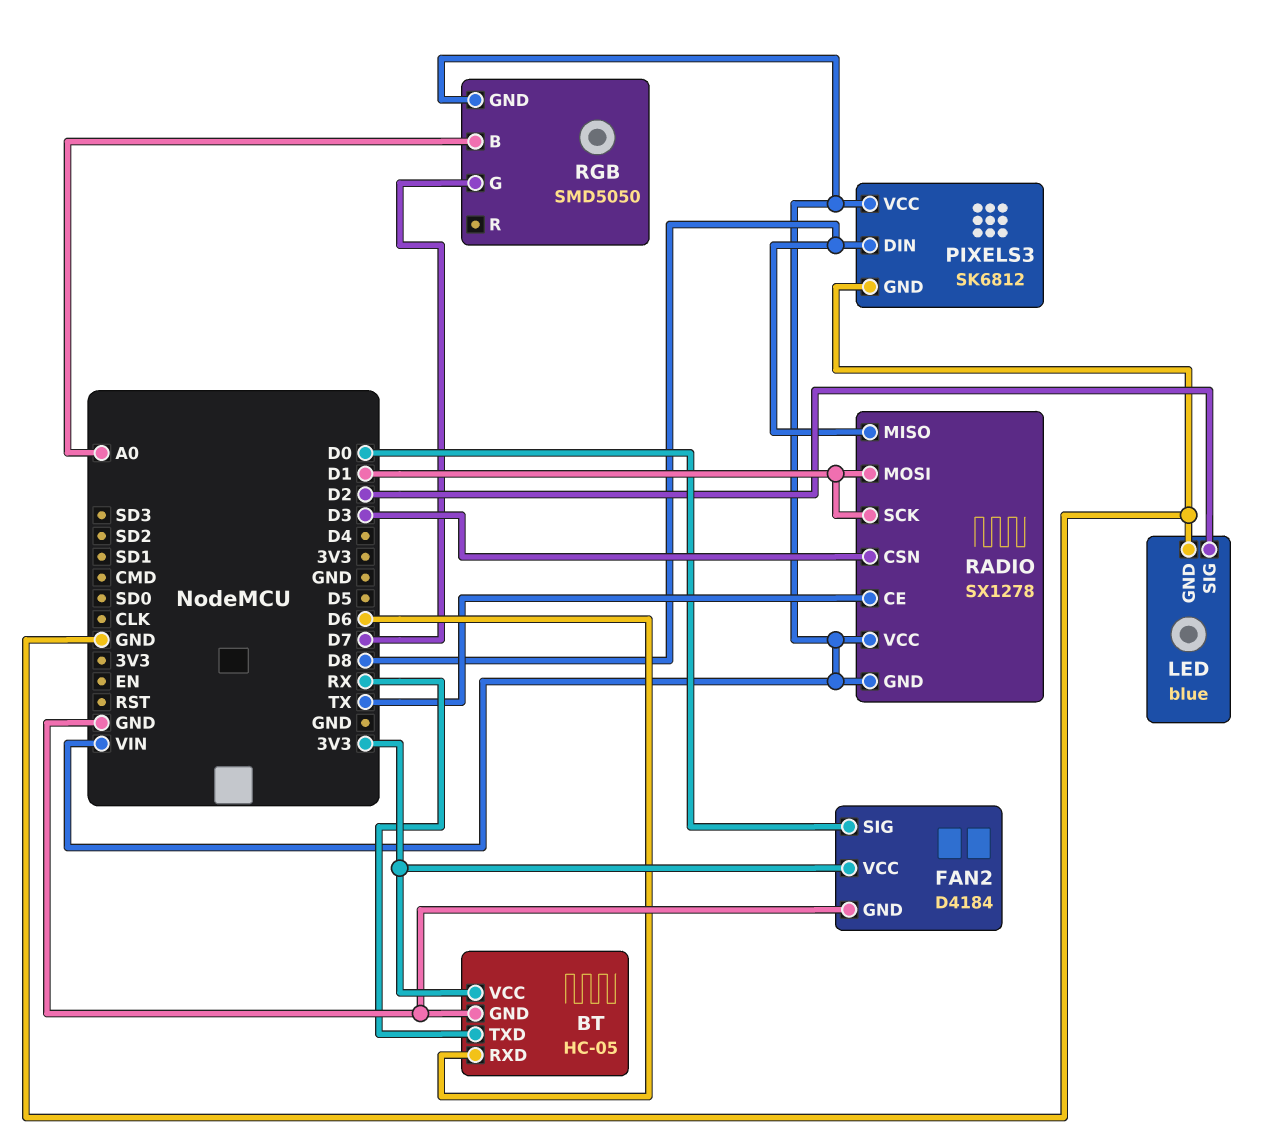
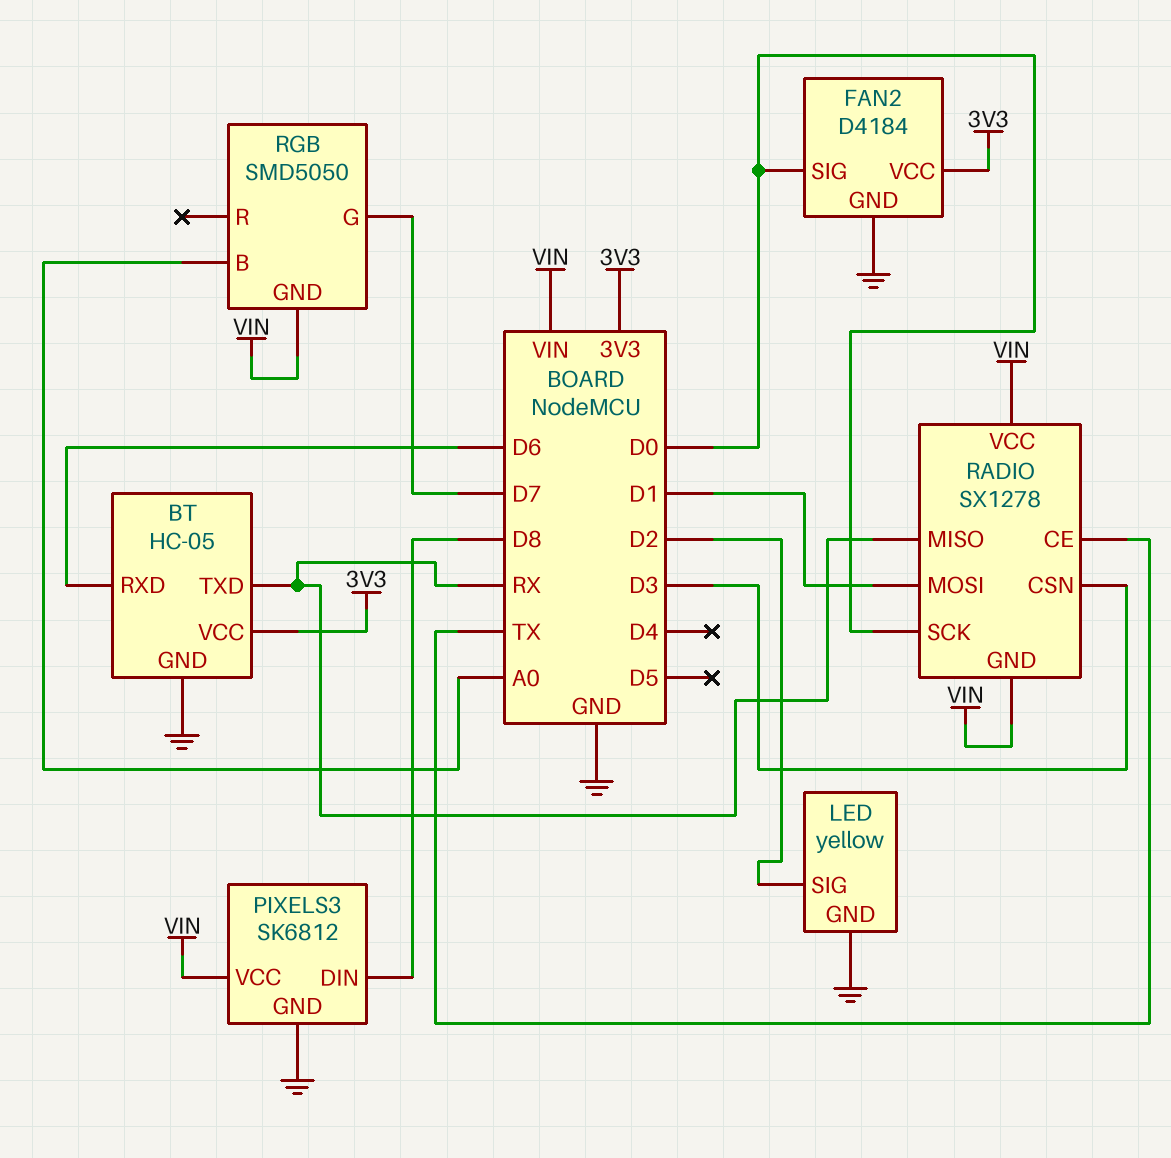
LED: blue -> yellow
RADIO pin MISO: D8 -> RX
RADIO pin SCK: D1 -> D0

